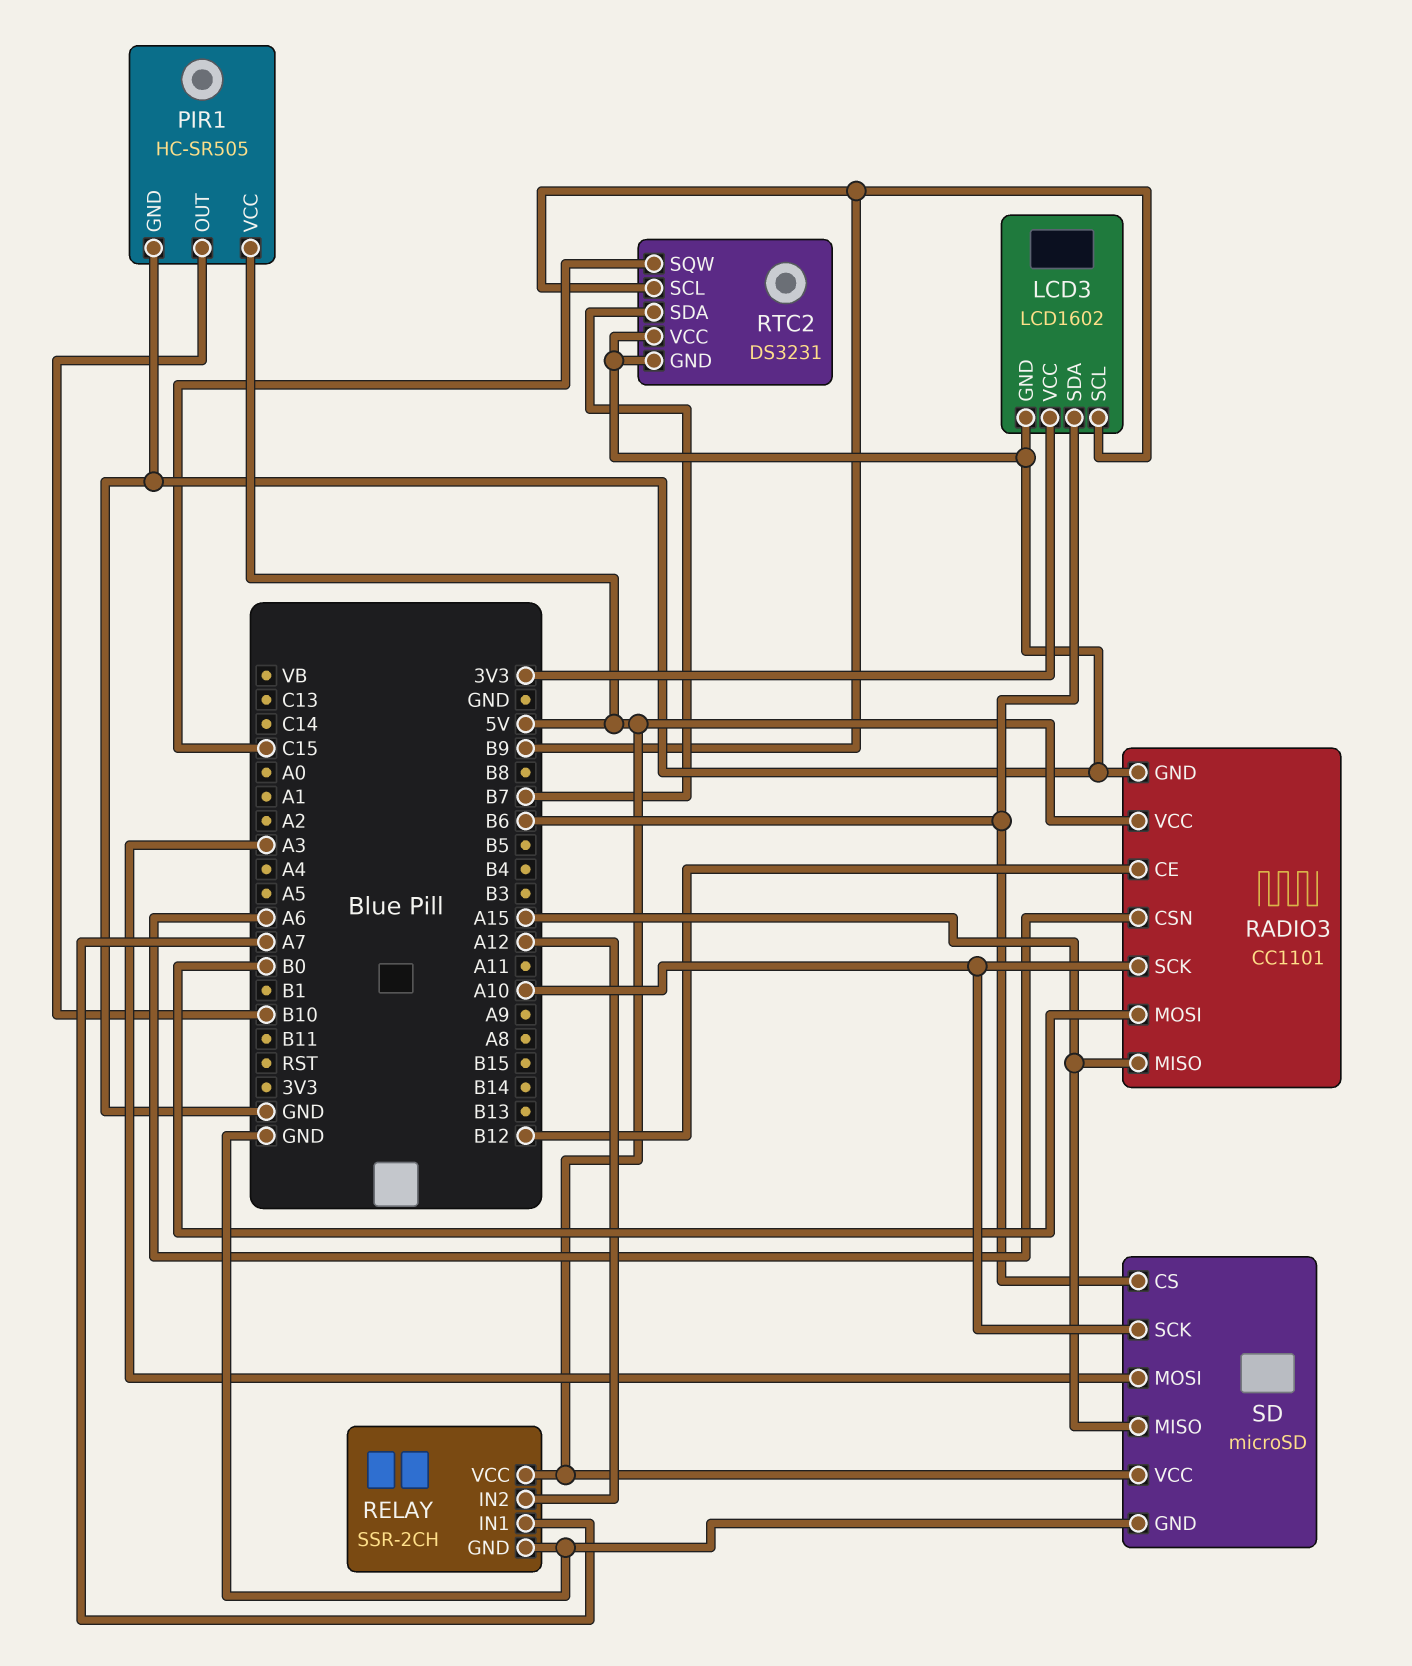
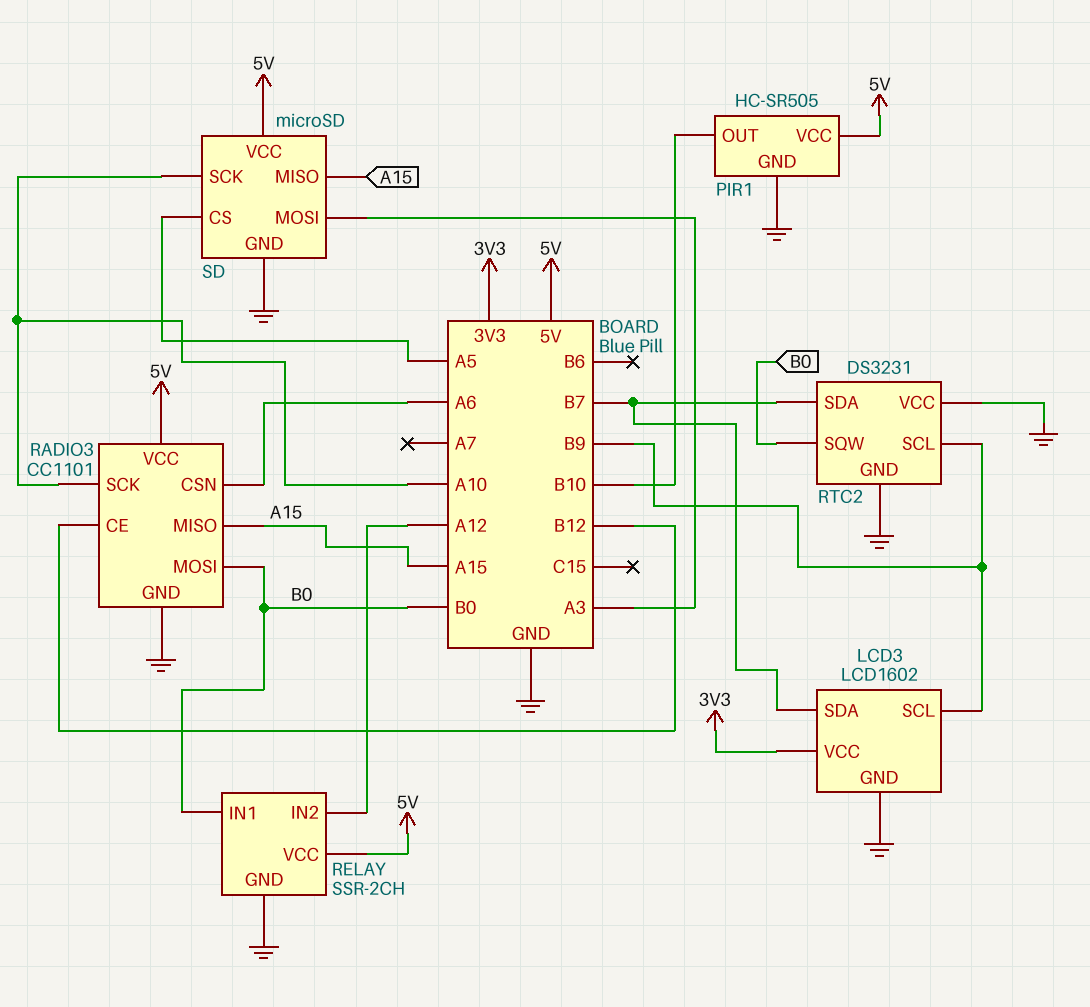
LCD3 pin SDA: B6 -> B7
RELAY pin IN1: A7 -> B0
RTC2 pin SQW: C15 -> B0
SD pin CS: B6 -> A5

